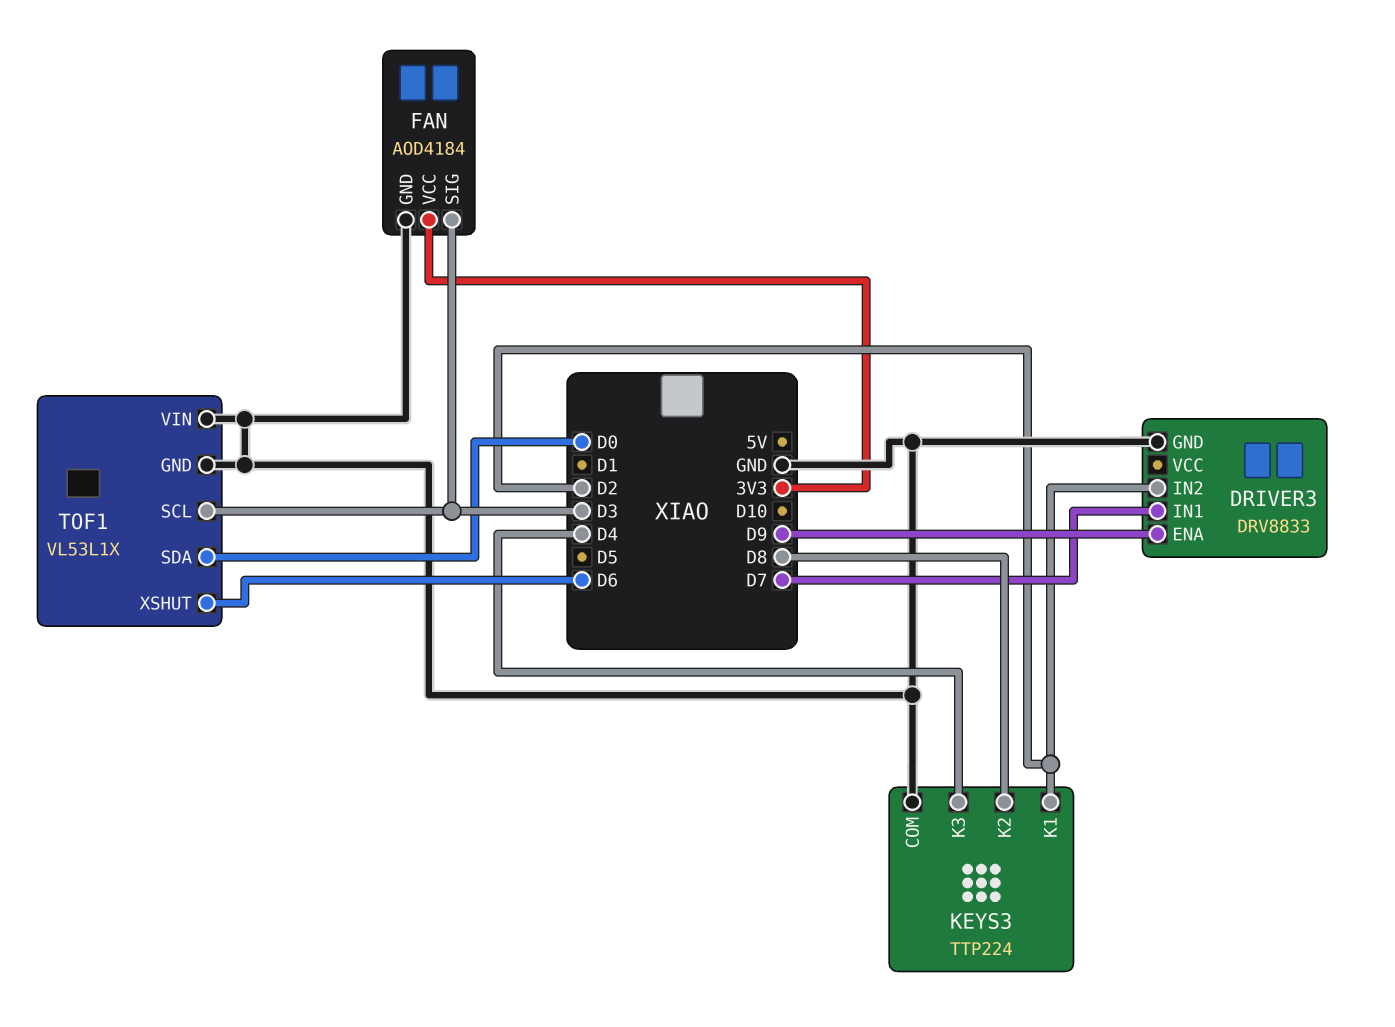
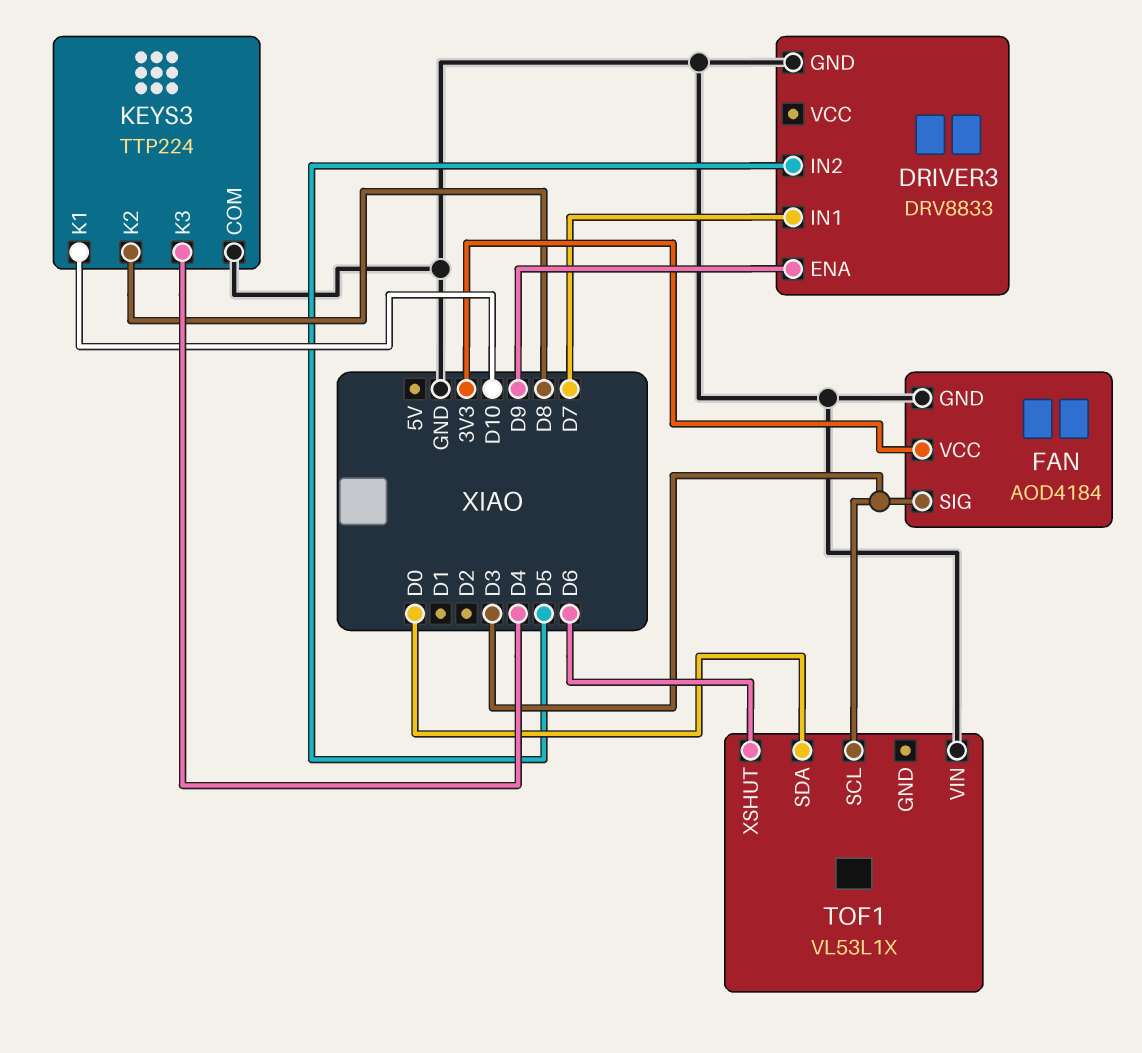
DRIVER3 pin IN2: D2 -> D5
KEYS3 pin K1: D2 -> D10
TOF1 pin GND: GND -> none

